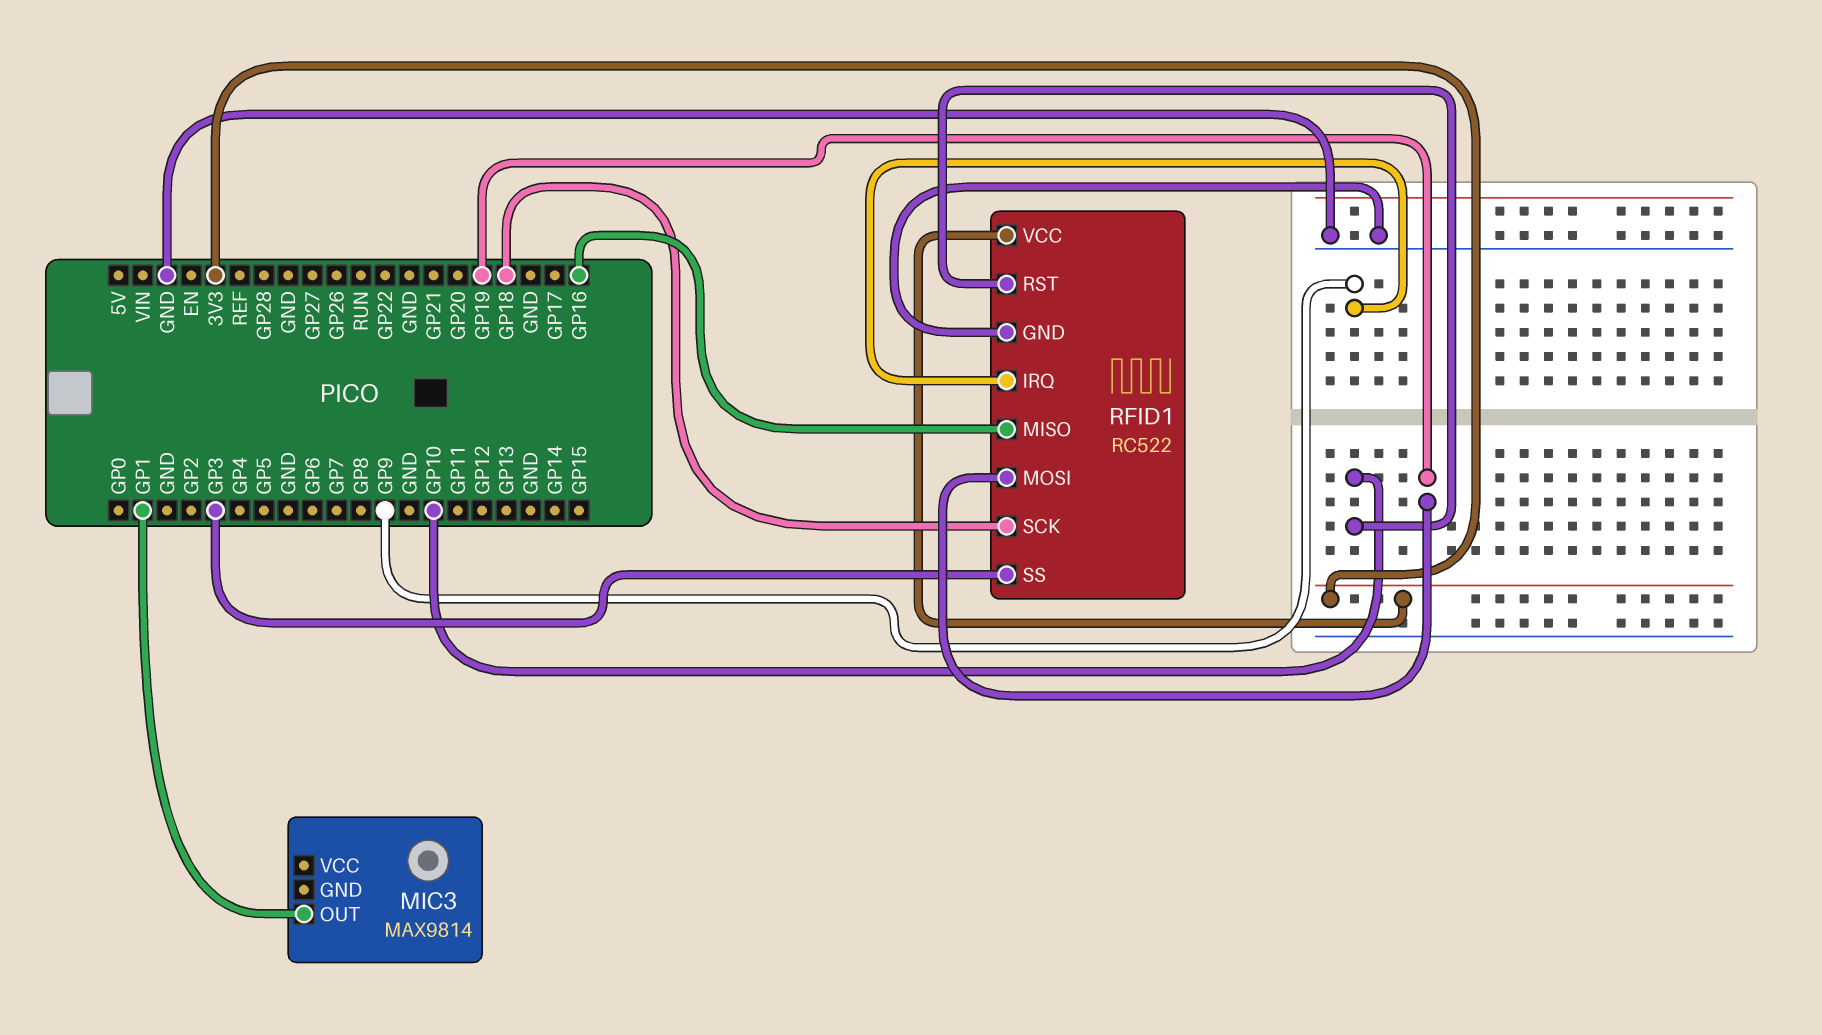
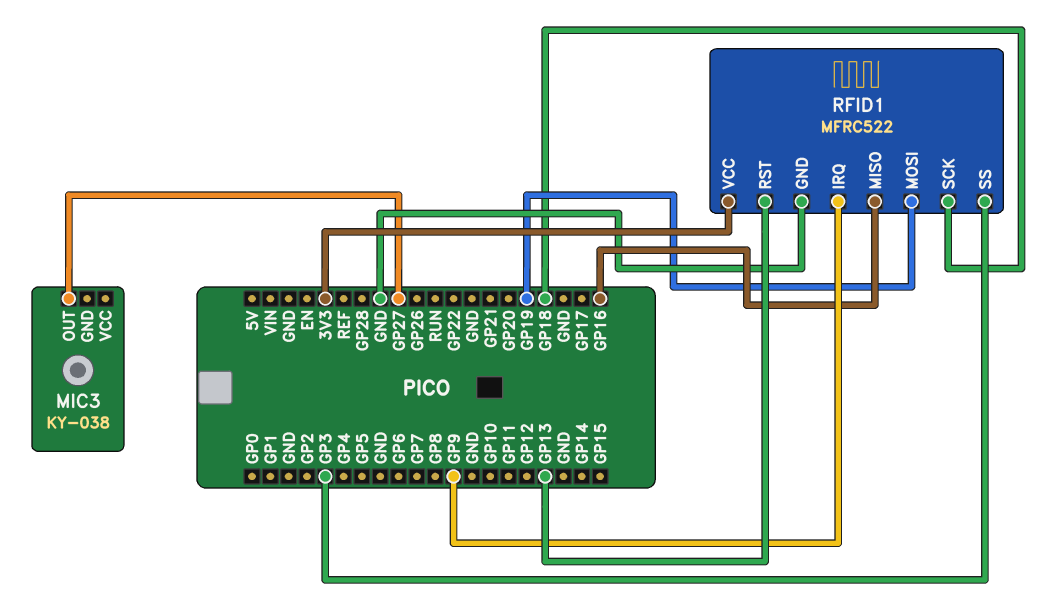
MIC3: MAX9814 -> KY-038
MIC3 pin OUT: GP1 -> GP27
RFID1: RC522 -> MFRC522
RFID1 pin RST: GP10 -> GP13

